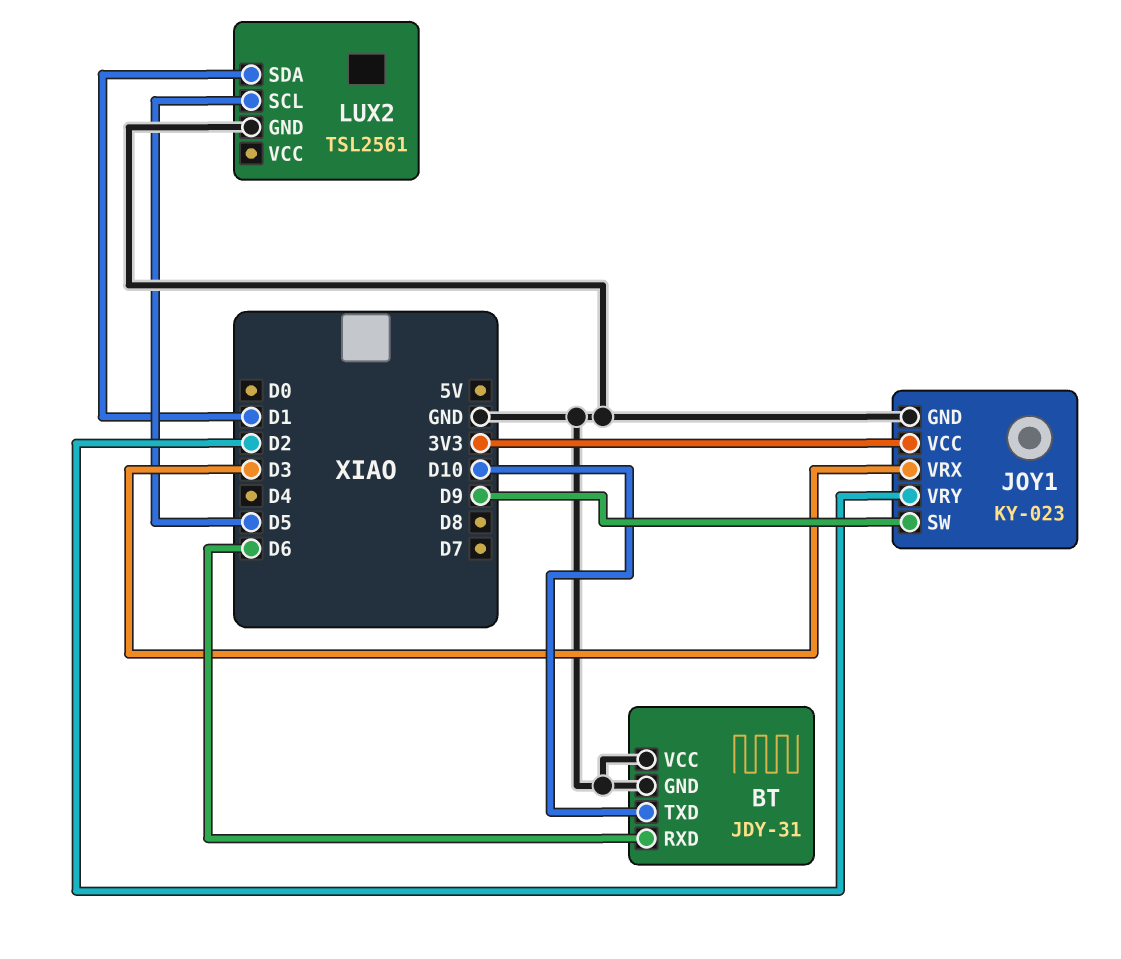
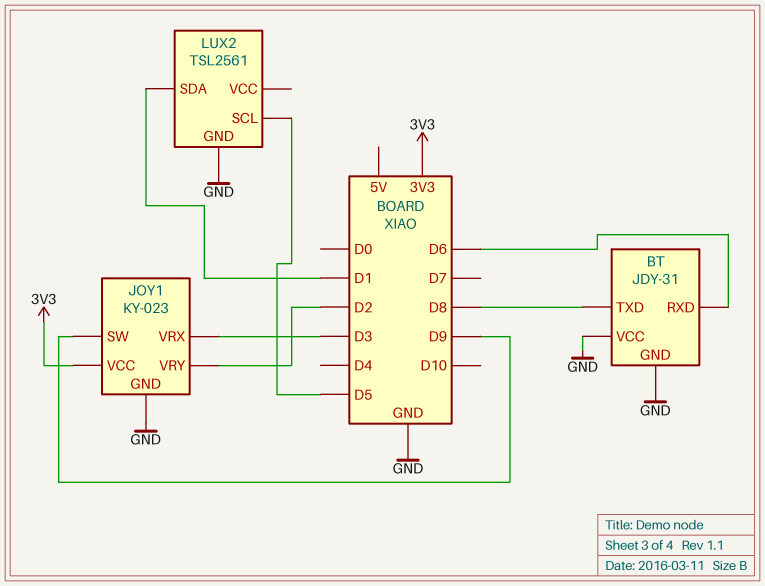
BT pin TXD: D10 -> D8

